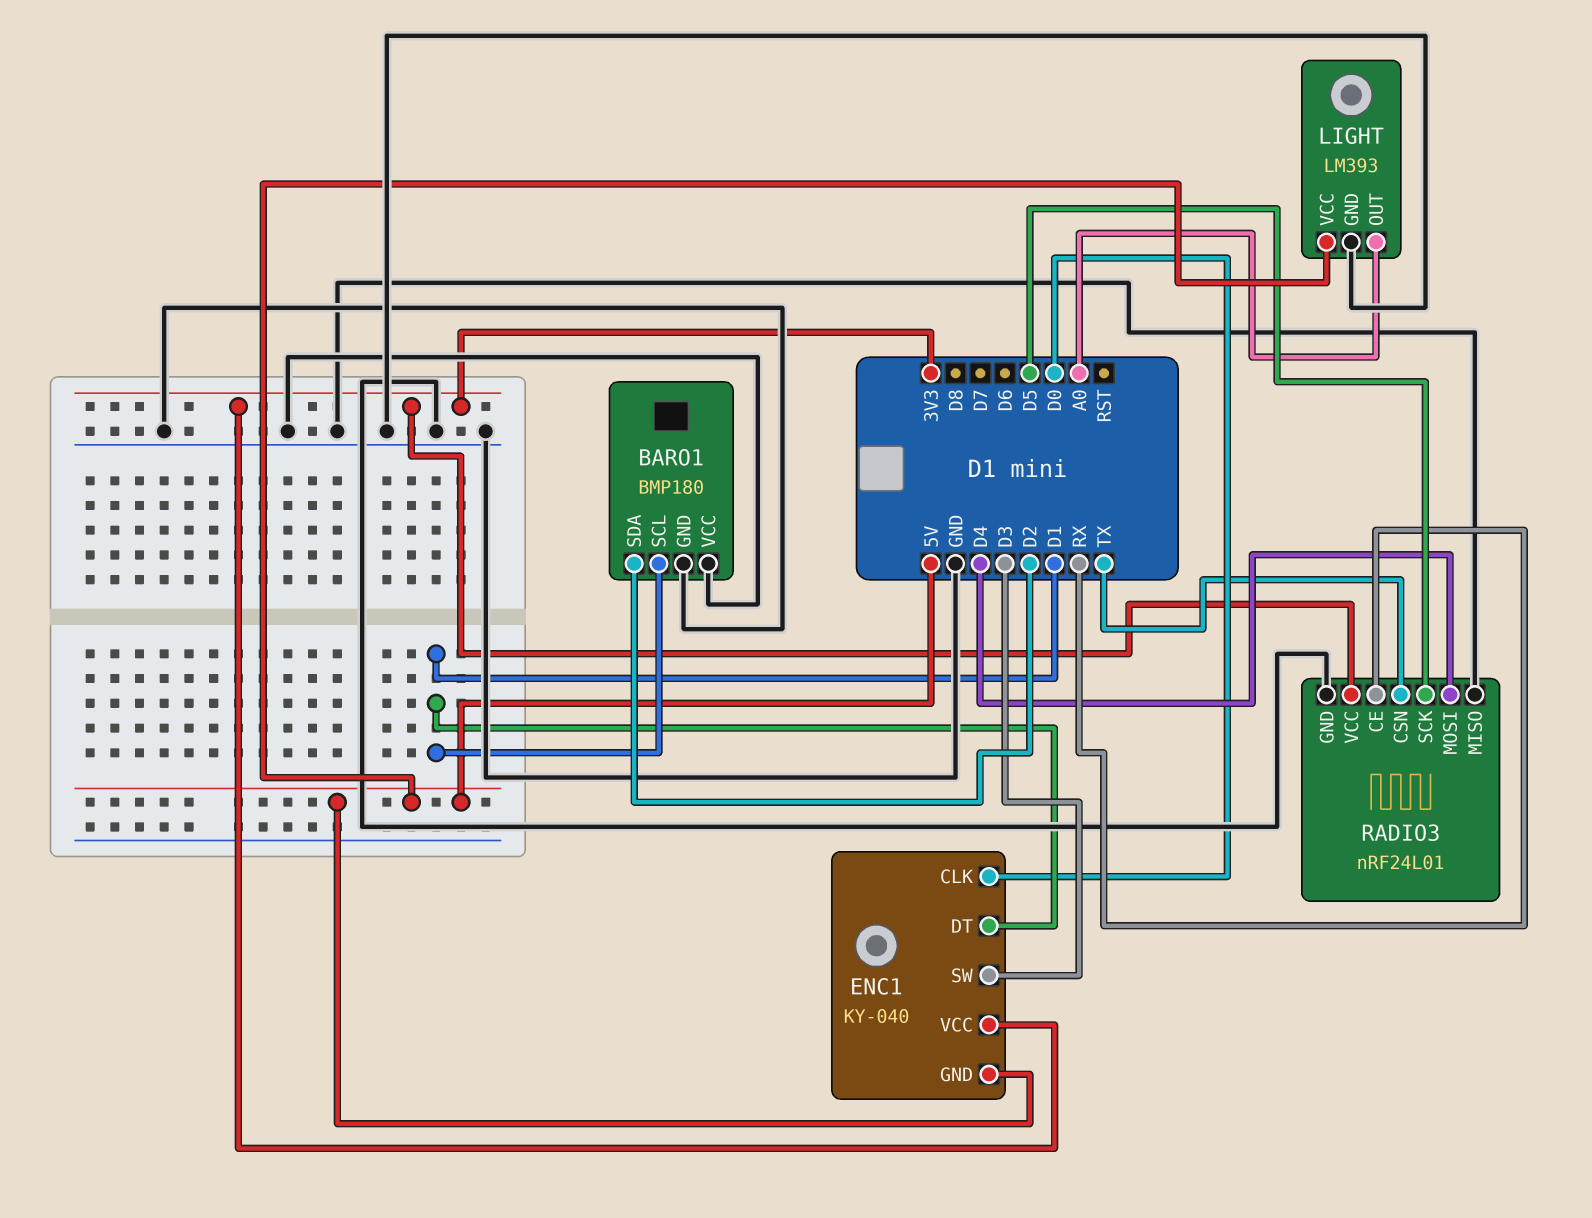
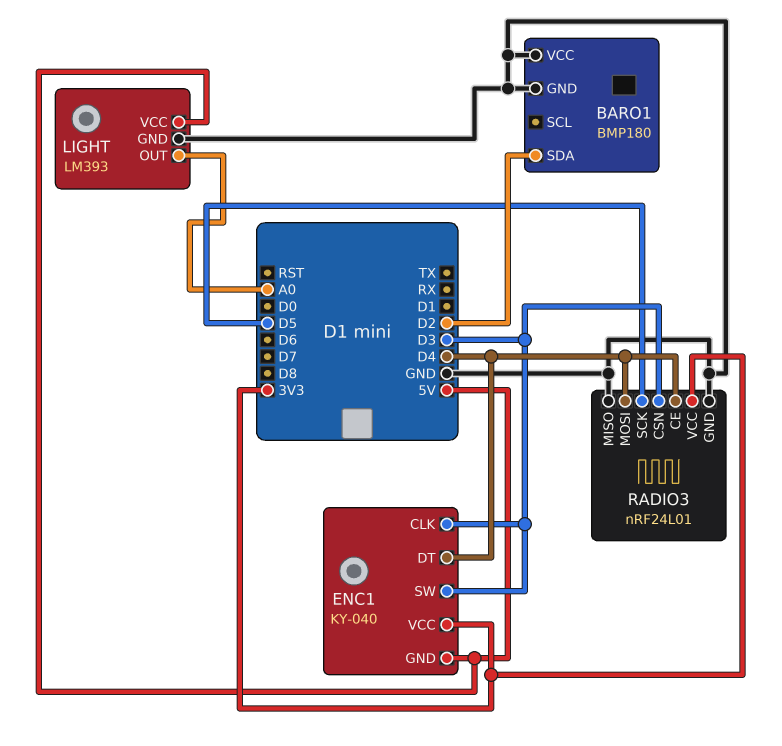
BARO1 pin SCL: D1 -> none
ENC1 pin CLK: D0 -> D3
ENC1 pin DT: D1 -> D4
RADIO3 pin CE: RX -> D4
RADIO3 pin CSN: TX -> D3

